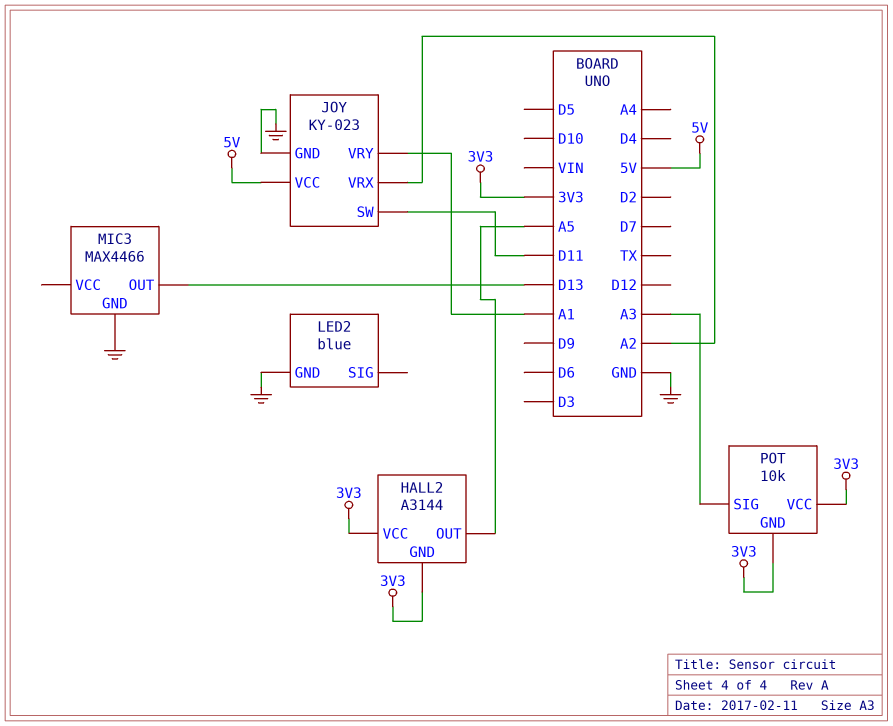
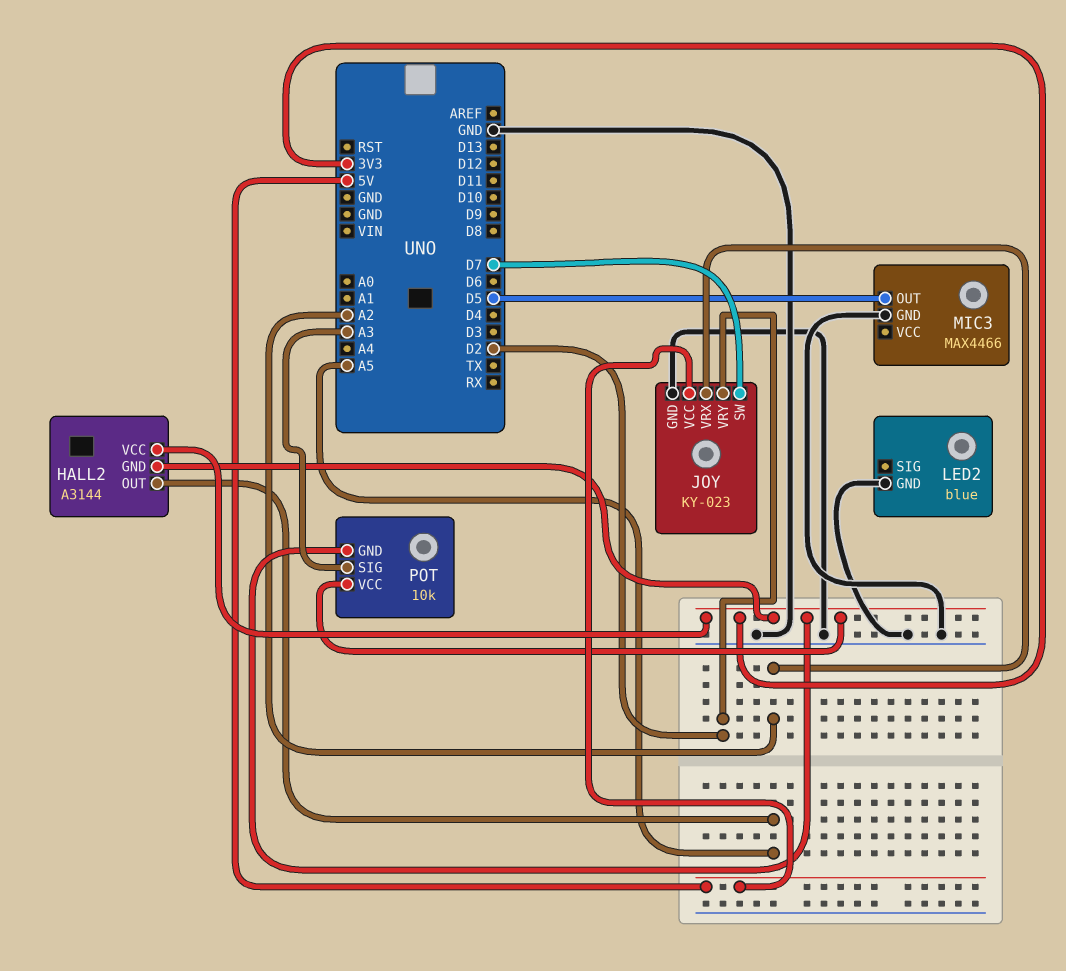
JOY pin SW: D11 -> D7
JOY pin VRY: A1 -> D2
MIC3 pin OUT: D13 -> D5

